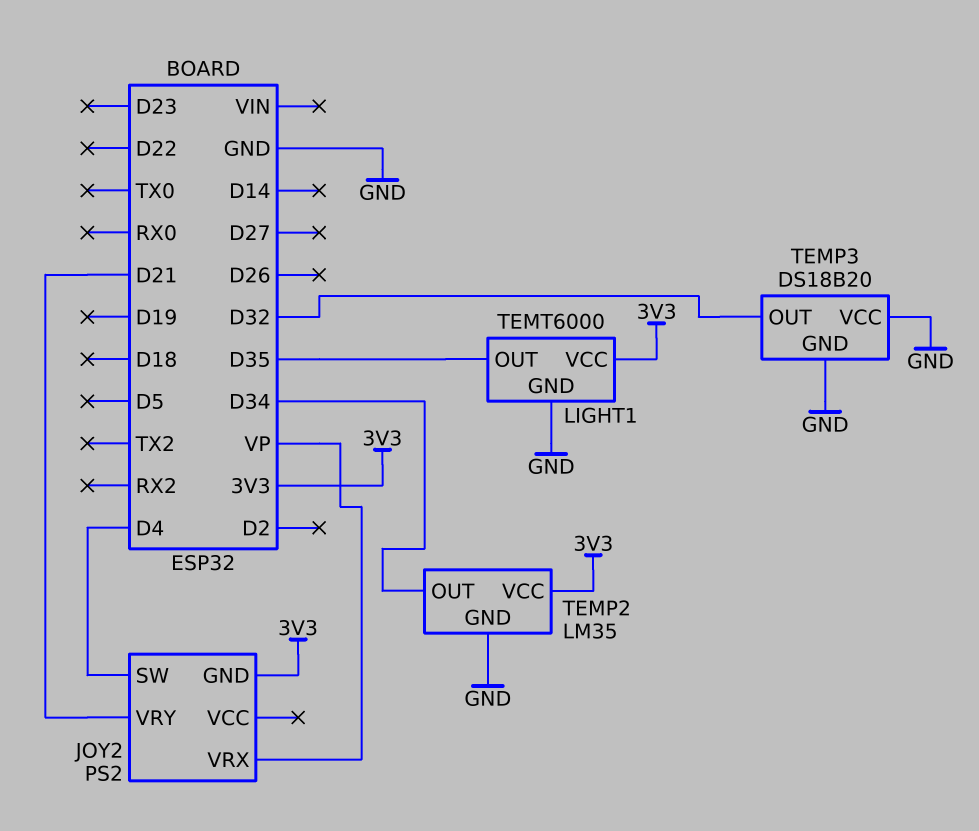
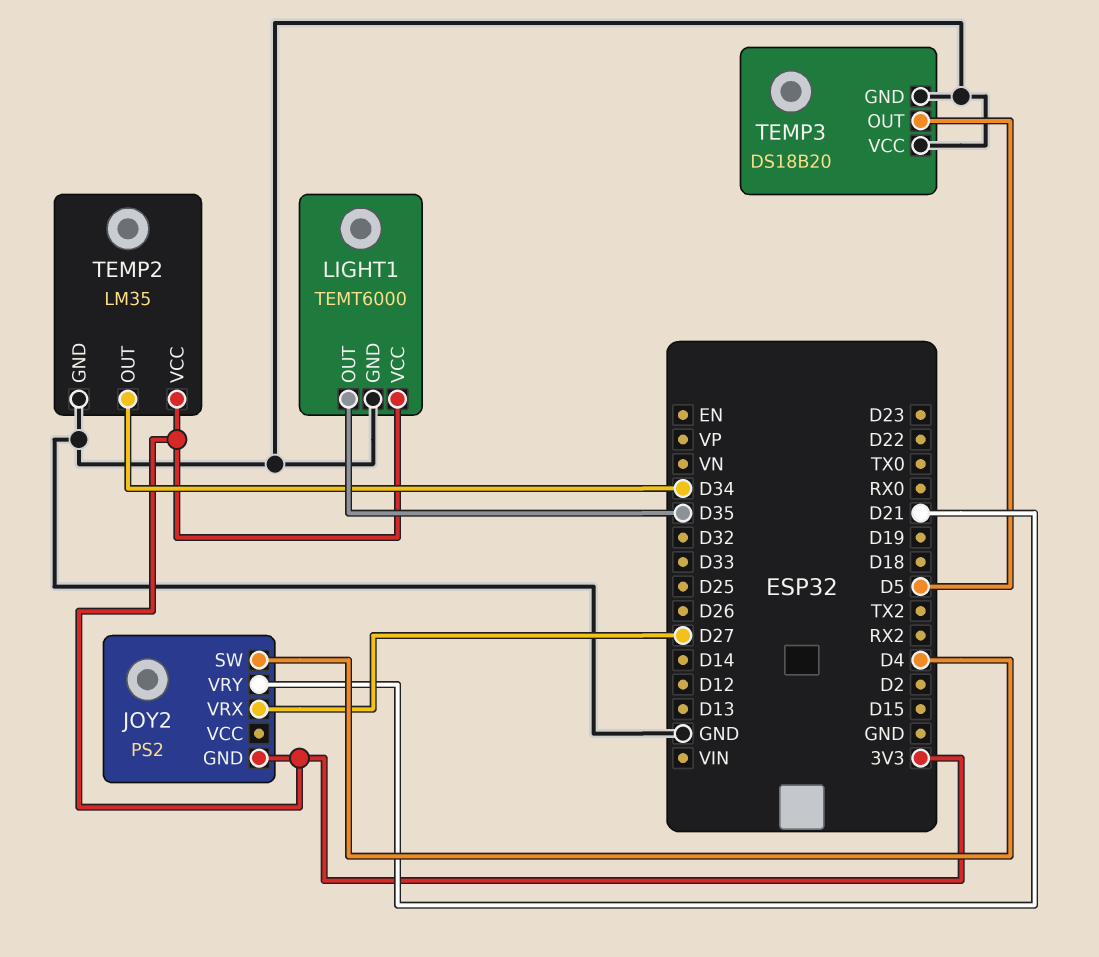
JOY2 pin VRX: VP -> D27
TEMP3 pin OUT: D32 -> D5

